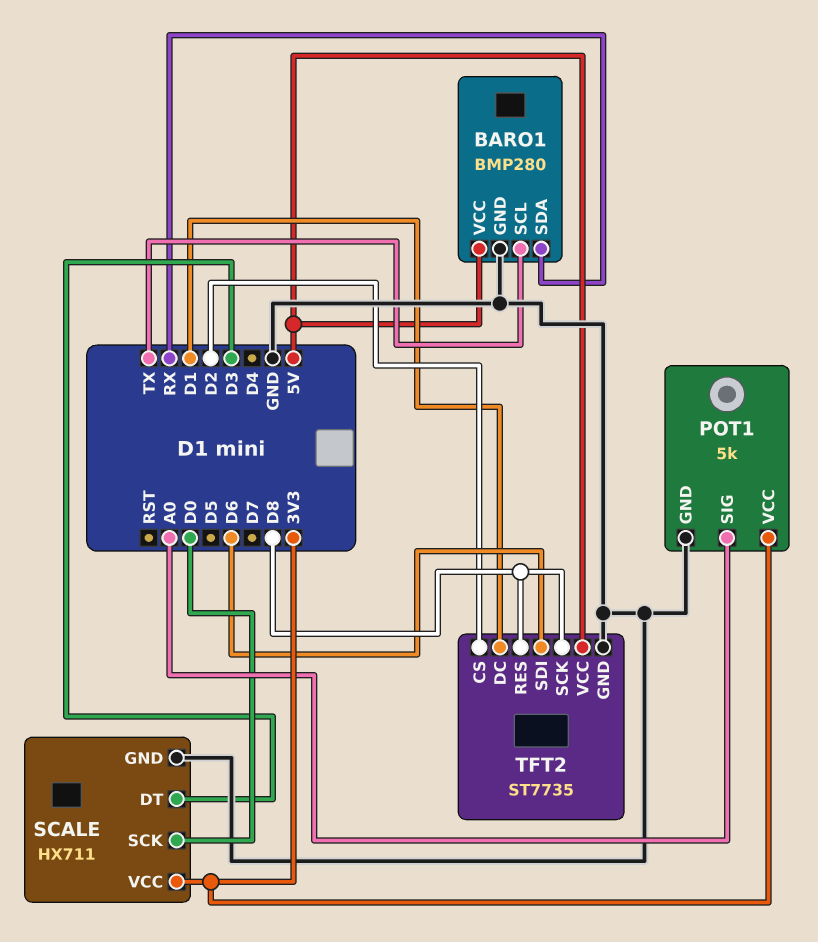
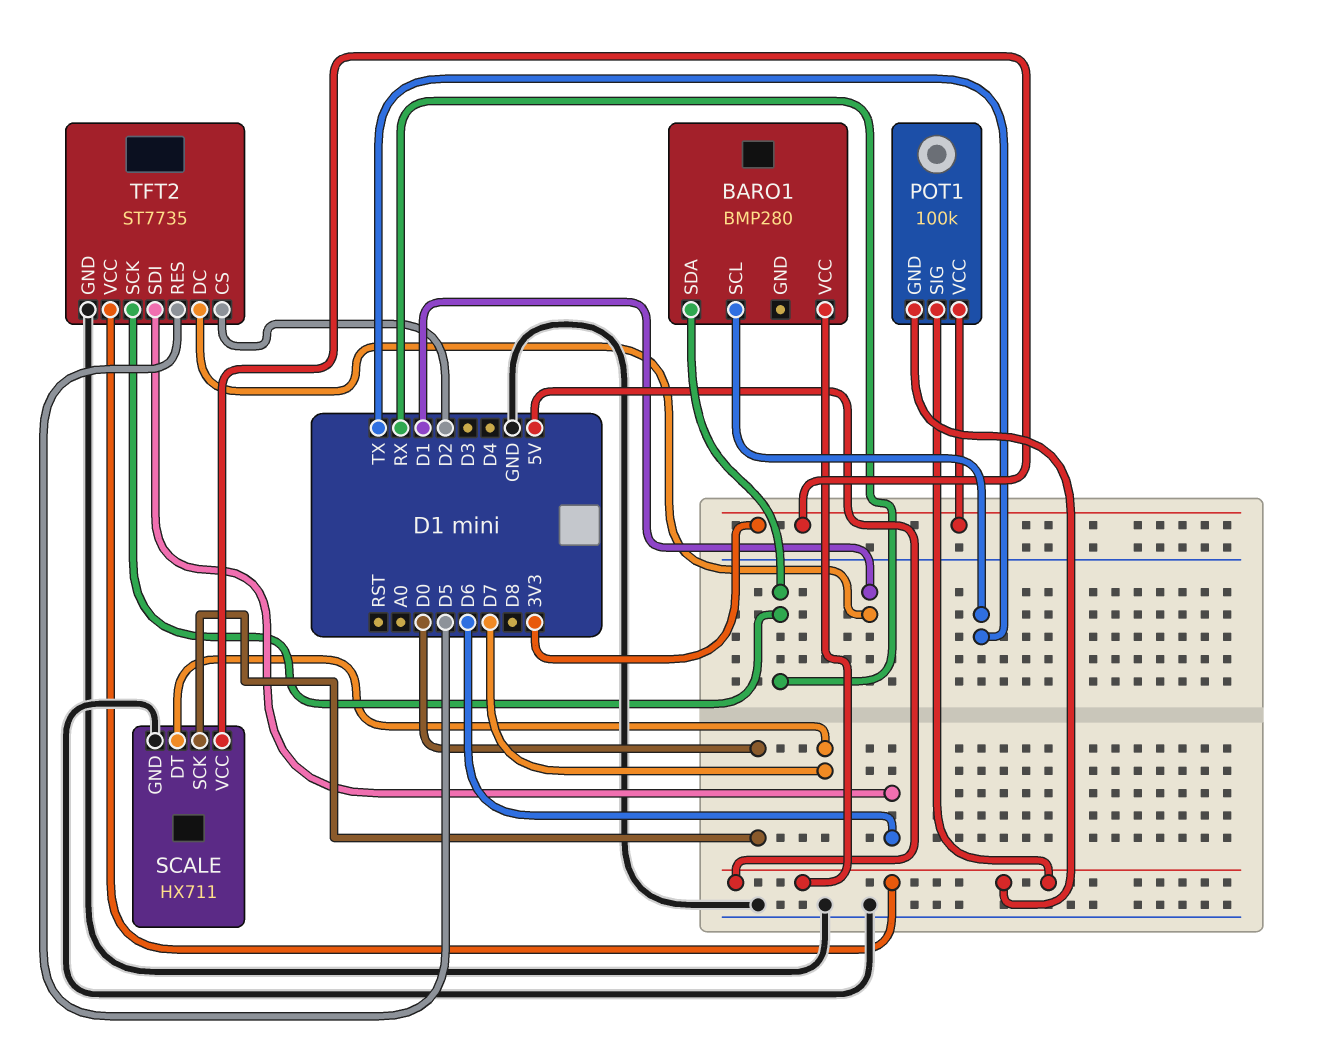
BARO1 pin GND: GND -> none
POT1: 5k -> 100k
POT1 pin GND: GND -> 5V
POT1 pin SIG: A0 -> 5V
SCALE pin DT: D3 -> D7
TFT2 pin RES: D8 -> D5
TFT2 pin SCK: D8 -> RX

